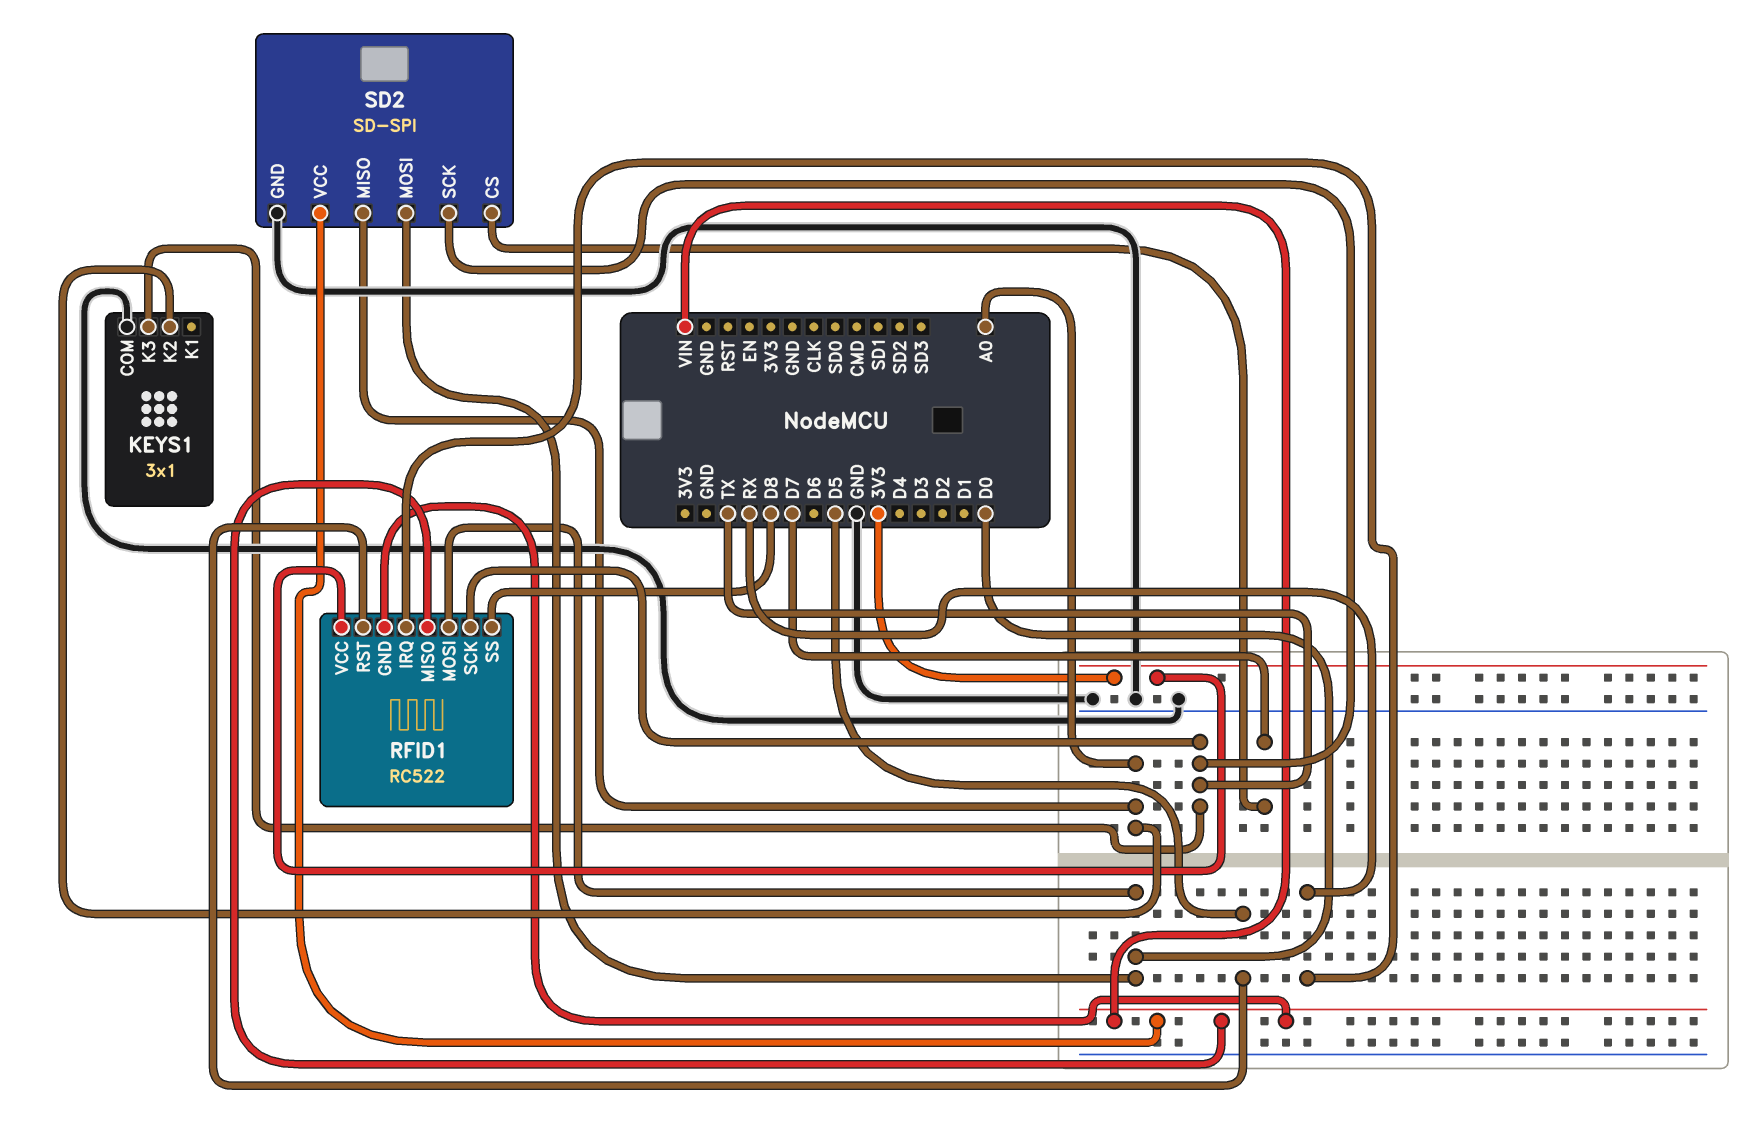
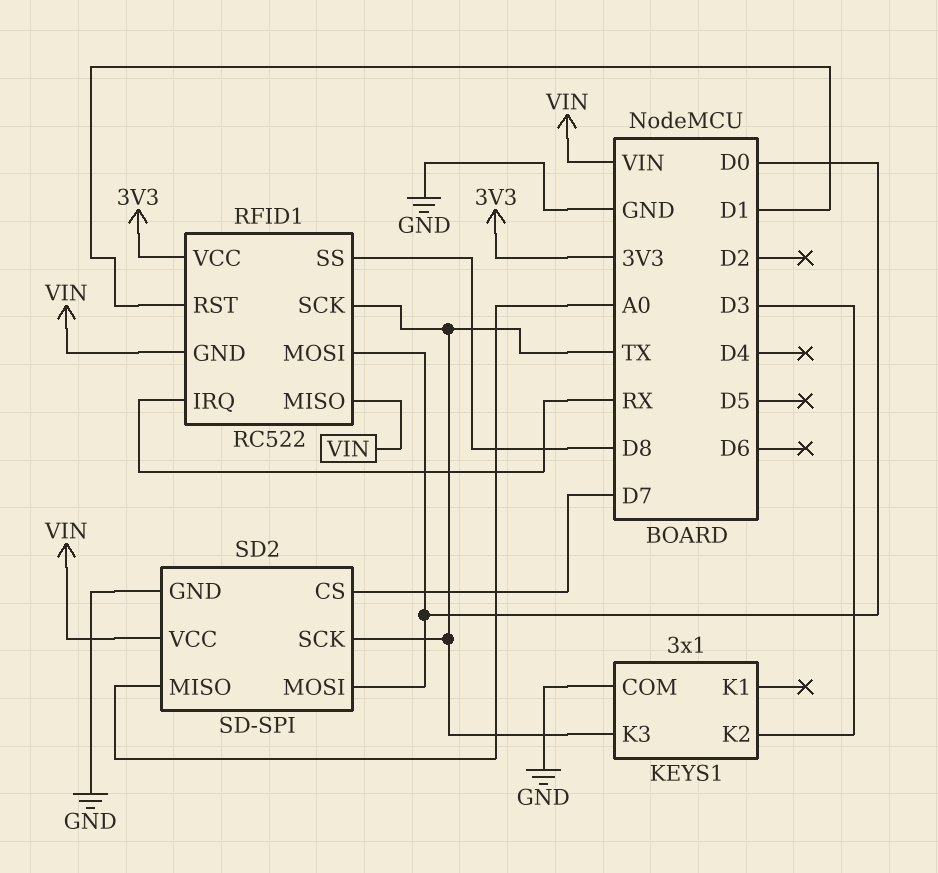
KEYS1 pin K2: A0 -> D3
RFID1 pin RST: D5 -> D1

